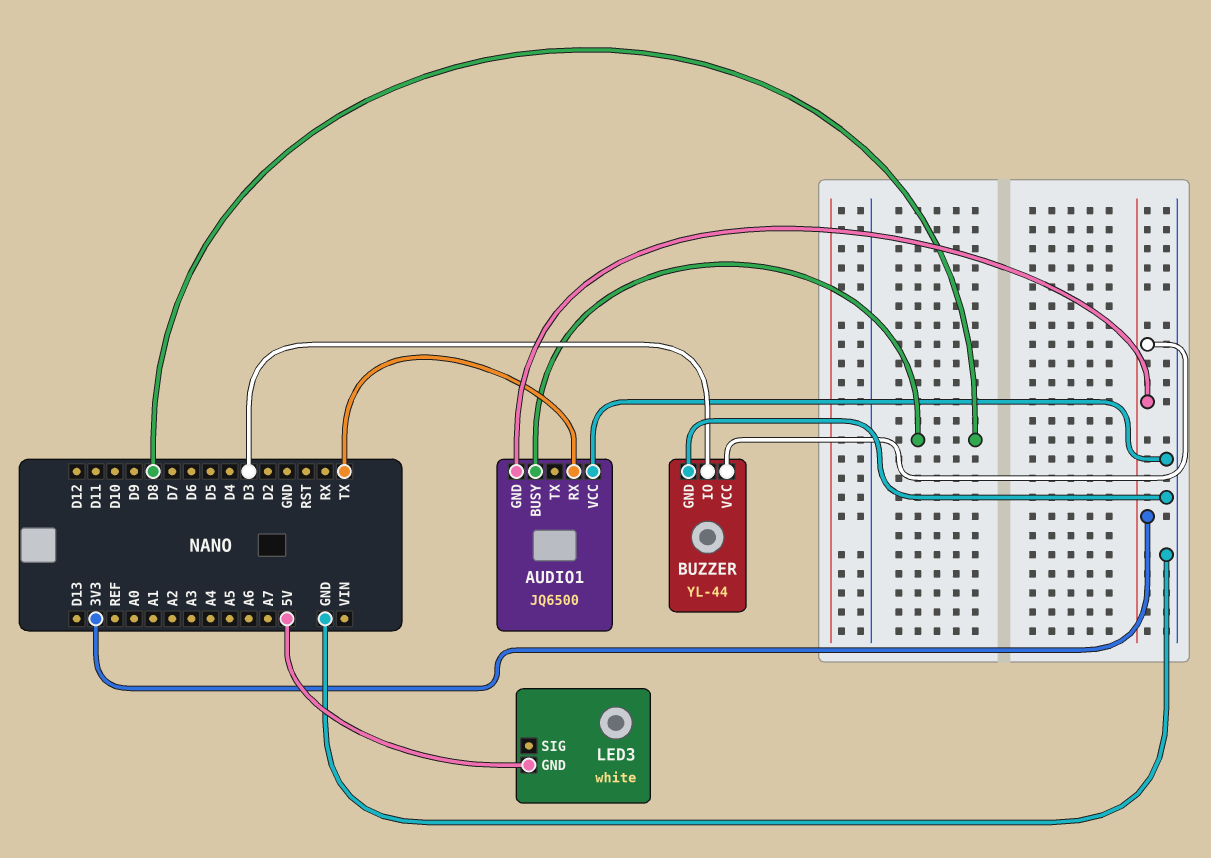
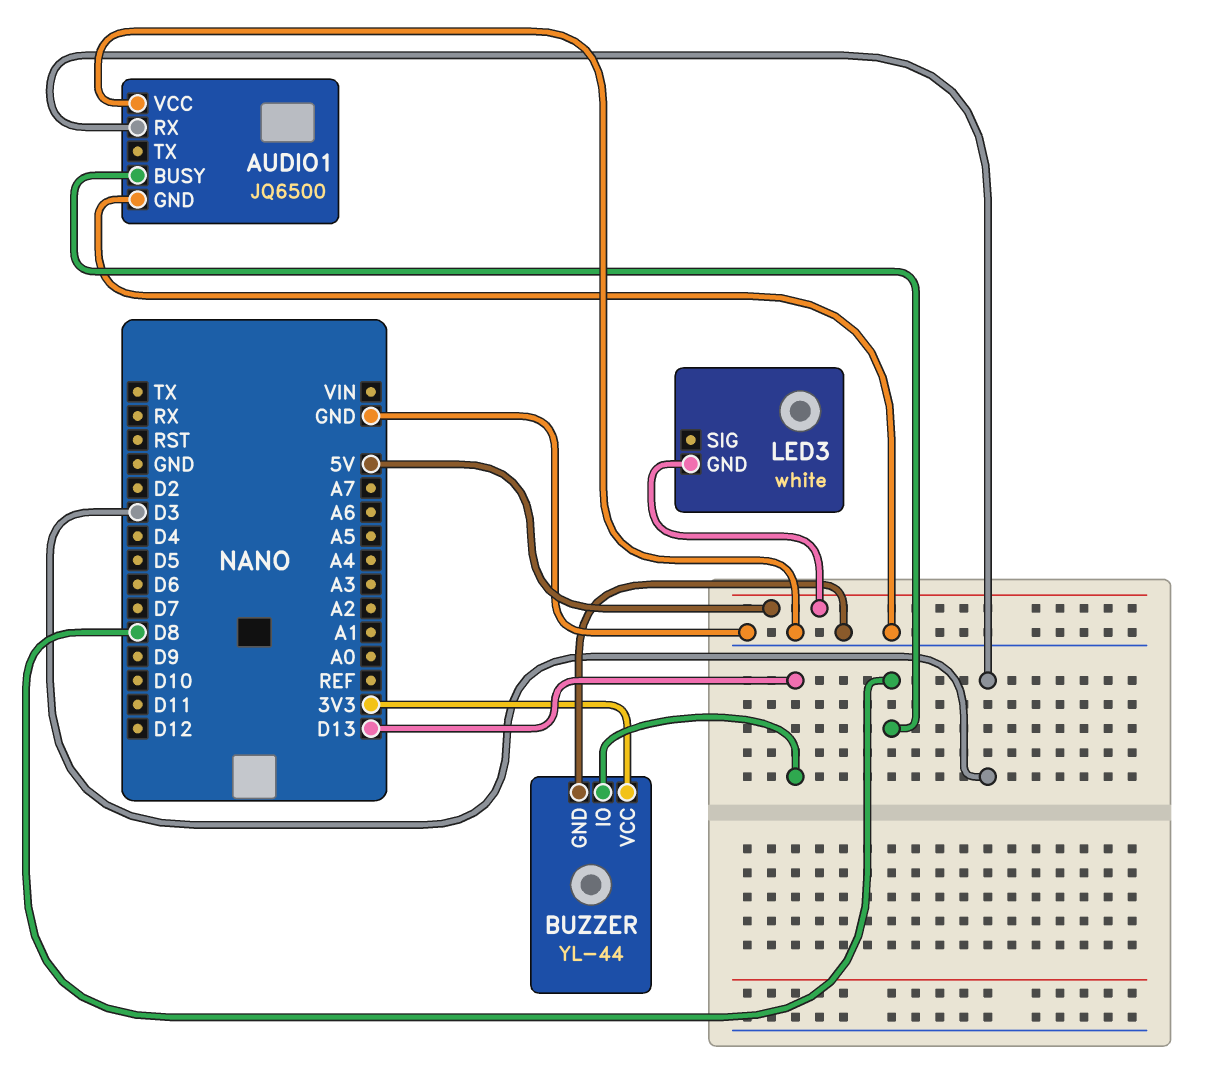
AUDIO1 pin GND: 3V3 -> GND
AUDIO1 pin RX: TX -> D3
BUZZER pin IO: D3 -> D13

